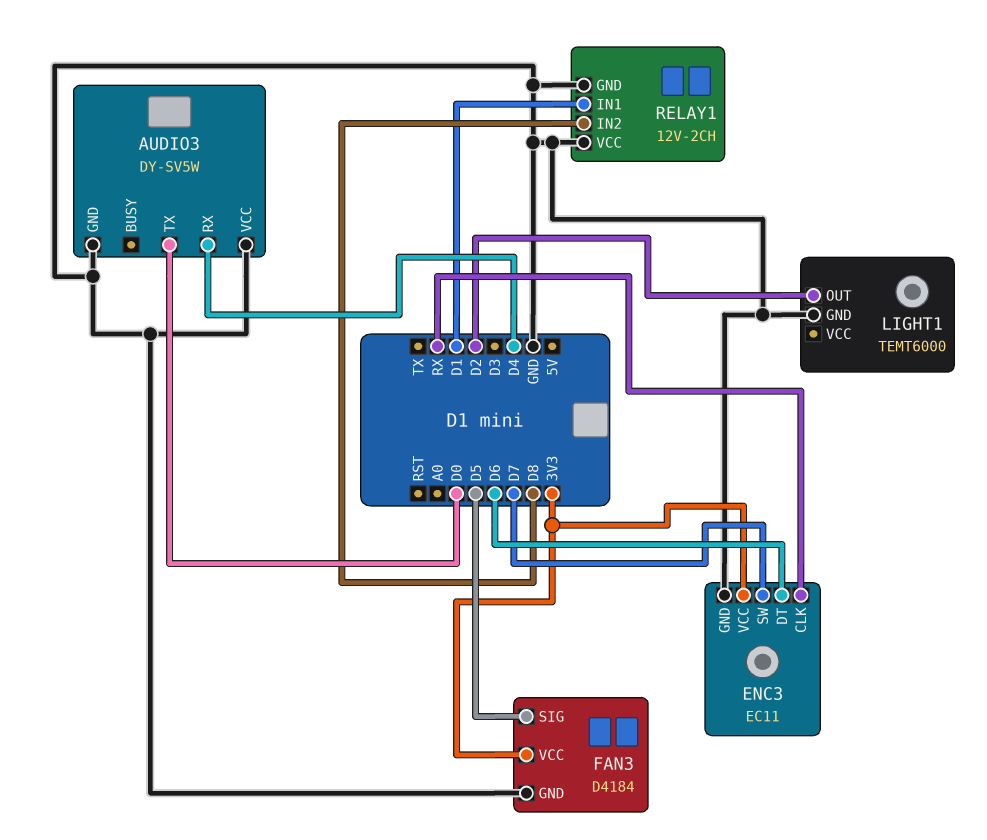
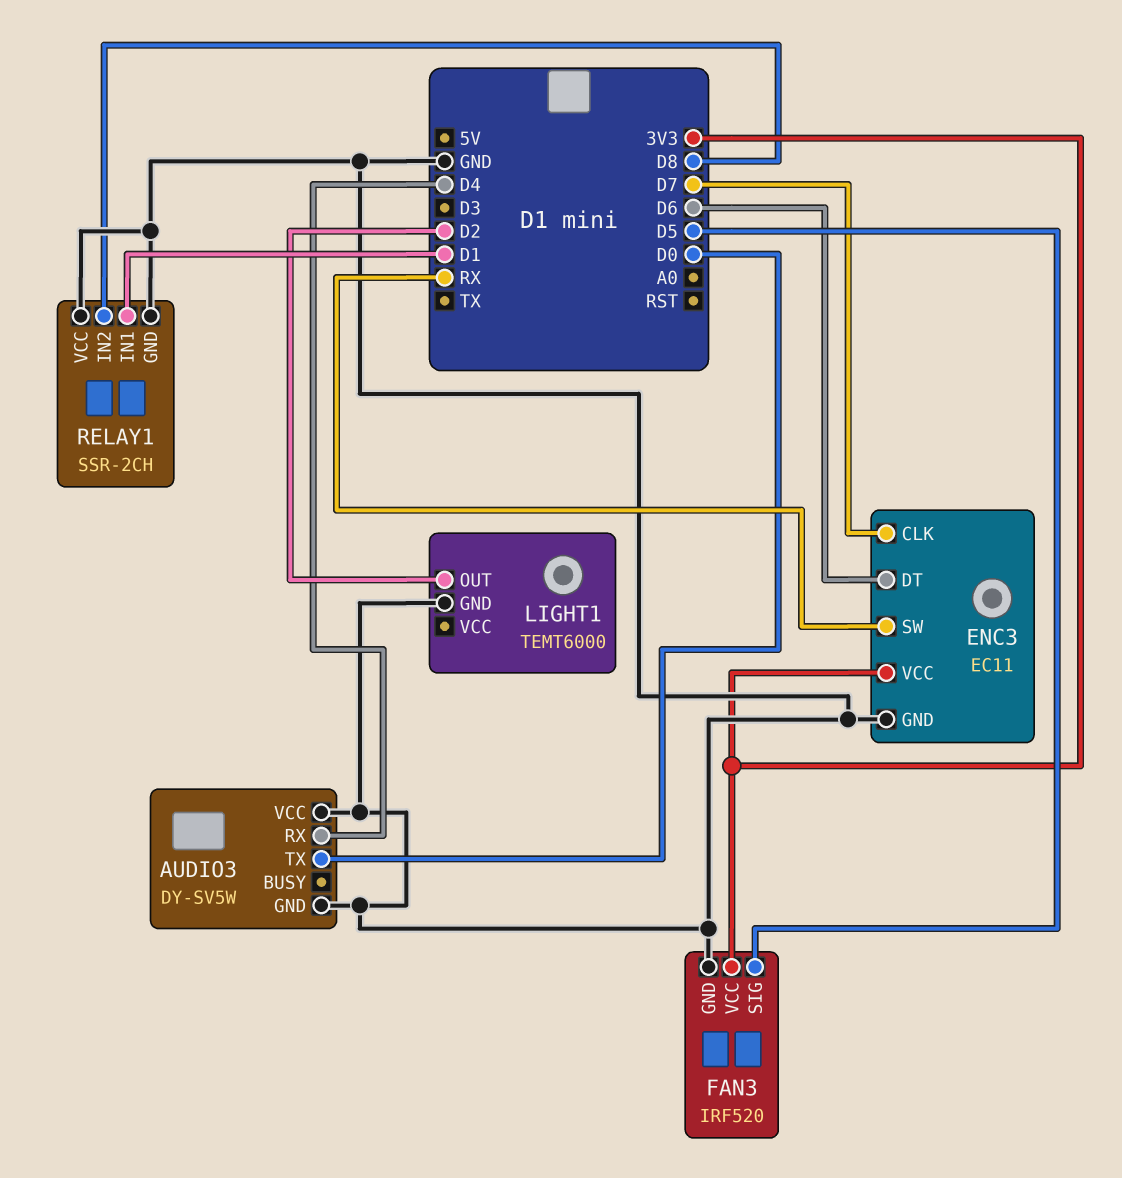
ENC3 pin CLK: RX -> D7
ENC3 pin SW: D7 -> RX
FAN3: D4184 -> IRF520
RELAY1: 12V-2CH -> SSR-2CH

